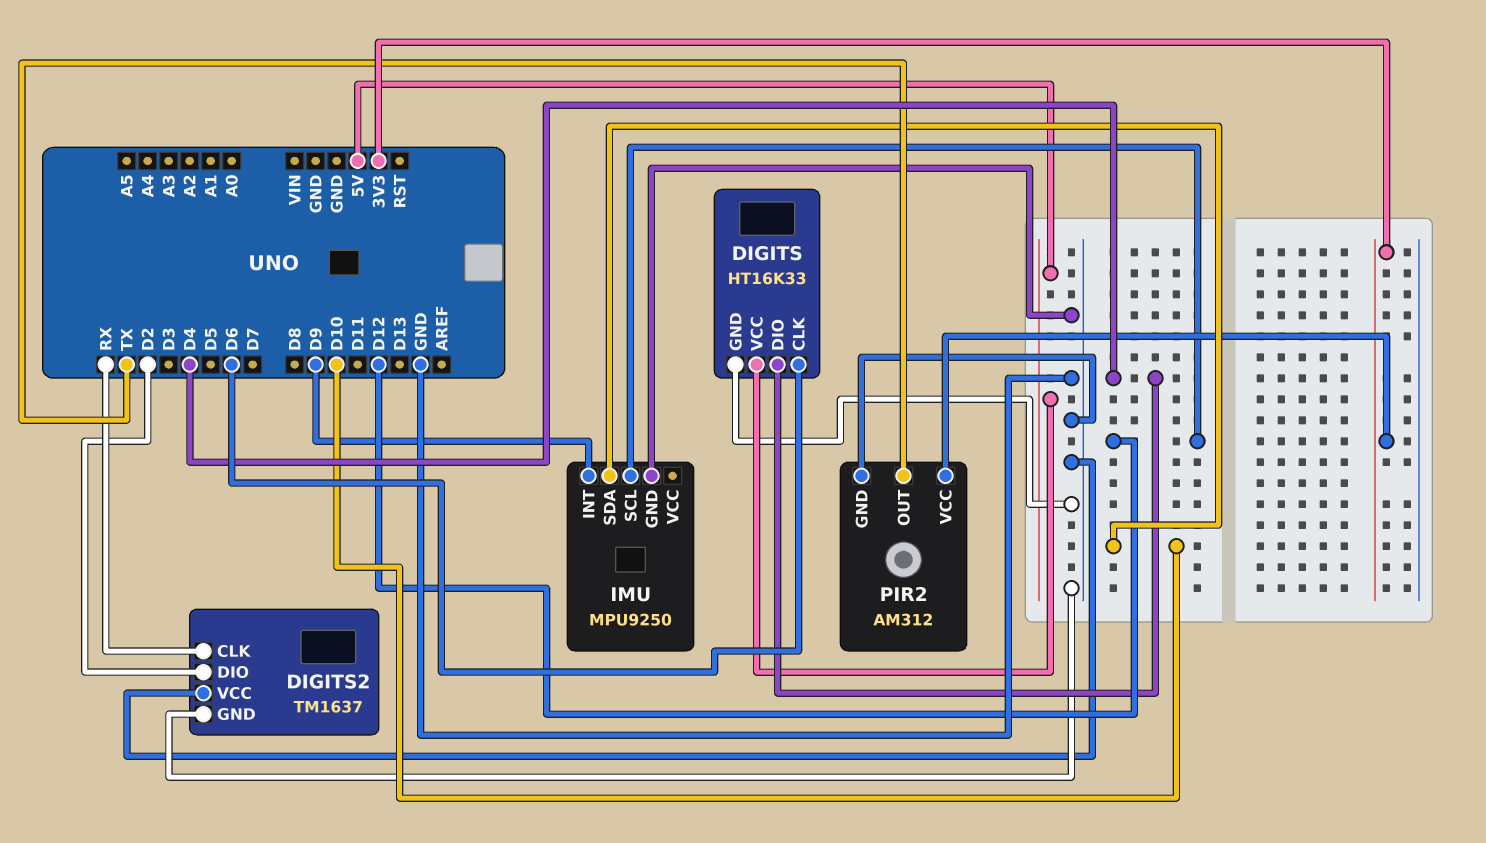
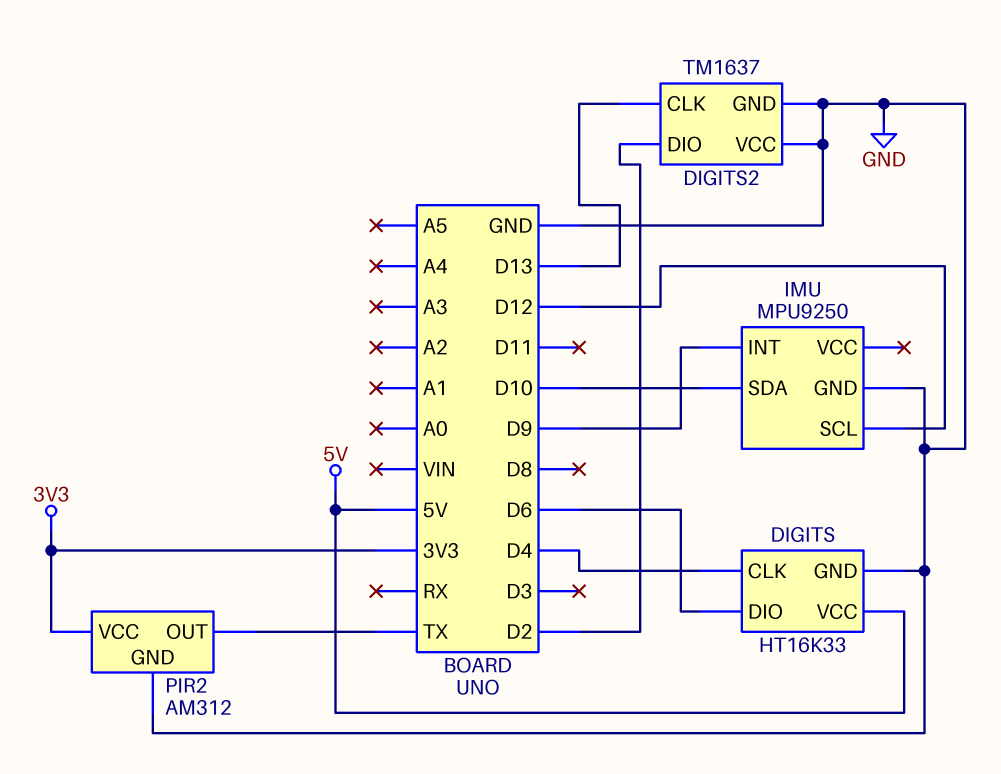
DIGITS pin CLK: D6 -> D4
DIGITS pin DIO: D4 -> D6
DIGITS2 pin CLK: RX -> D13

